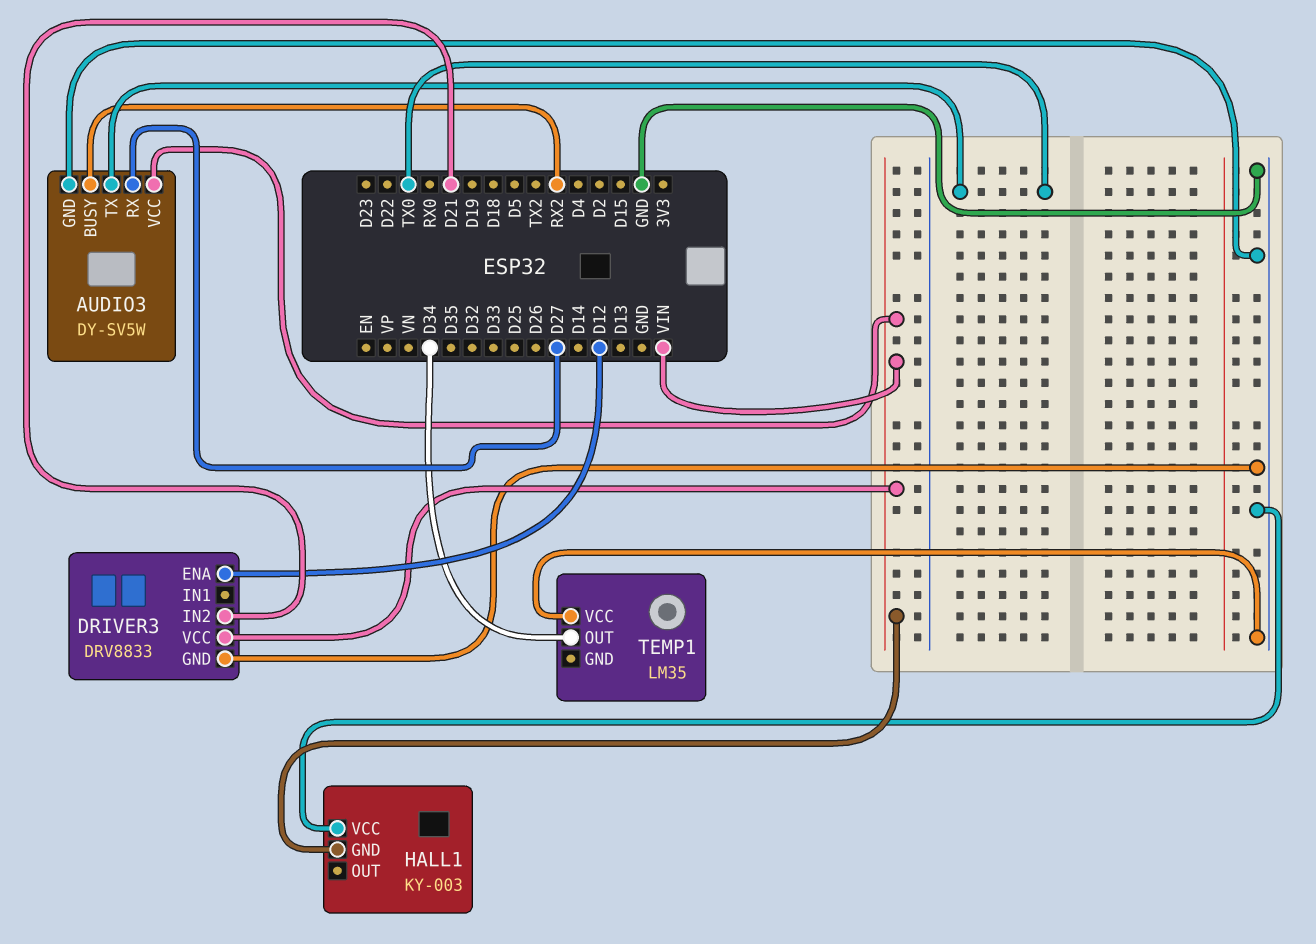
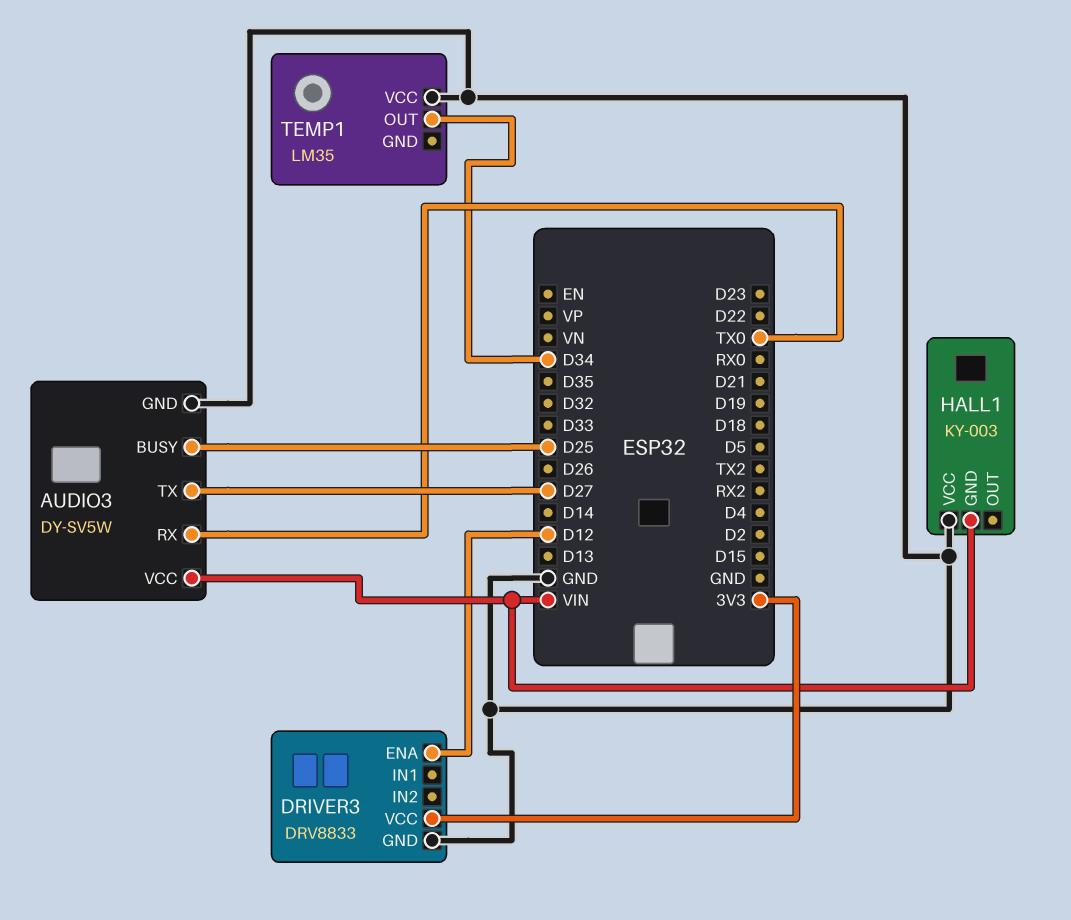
AUDIO3 pin BUSY: RX2 -> D25
AUDIO3 pin RX: D27 -> TX0
AUDIO3 pin TX: TX0 -> D27
DRIVER3 pin IN2: D21 -> none
DRIVER3 pin VCC: VIN -> 3V3

